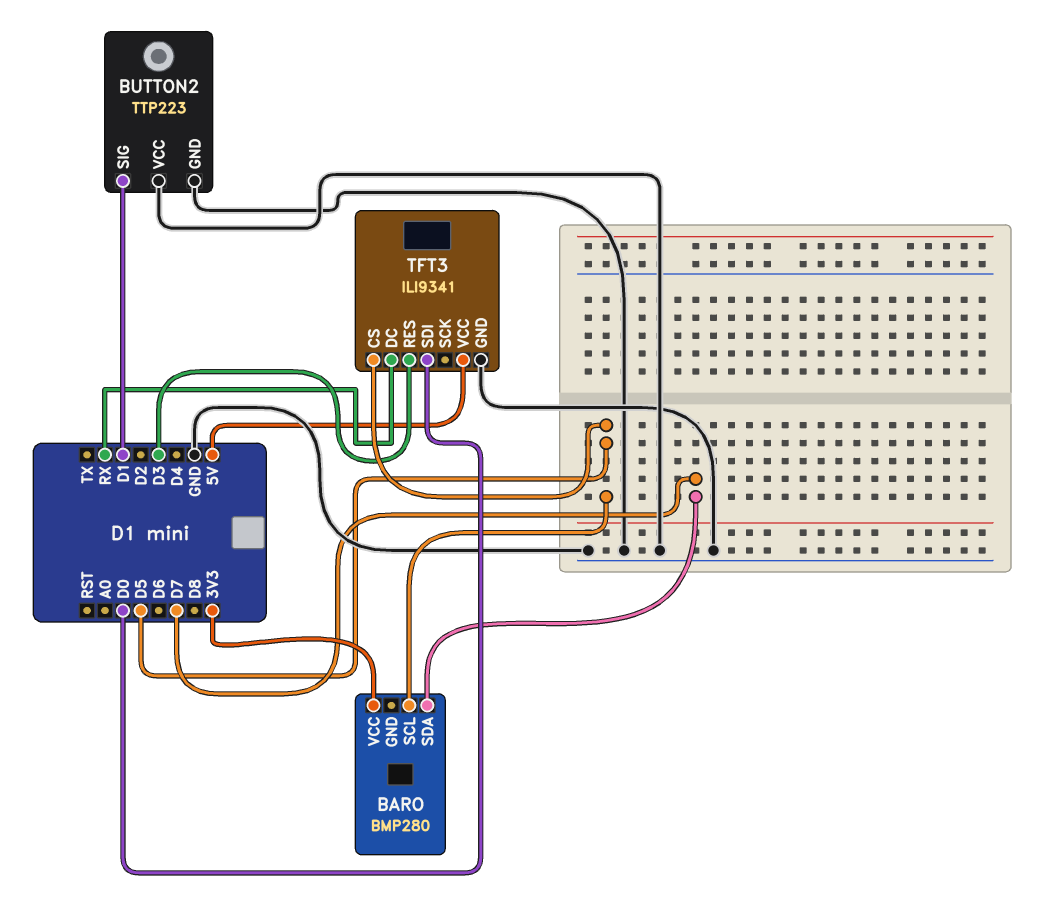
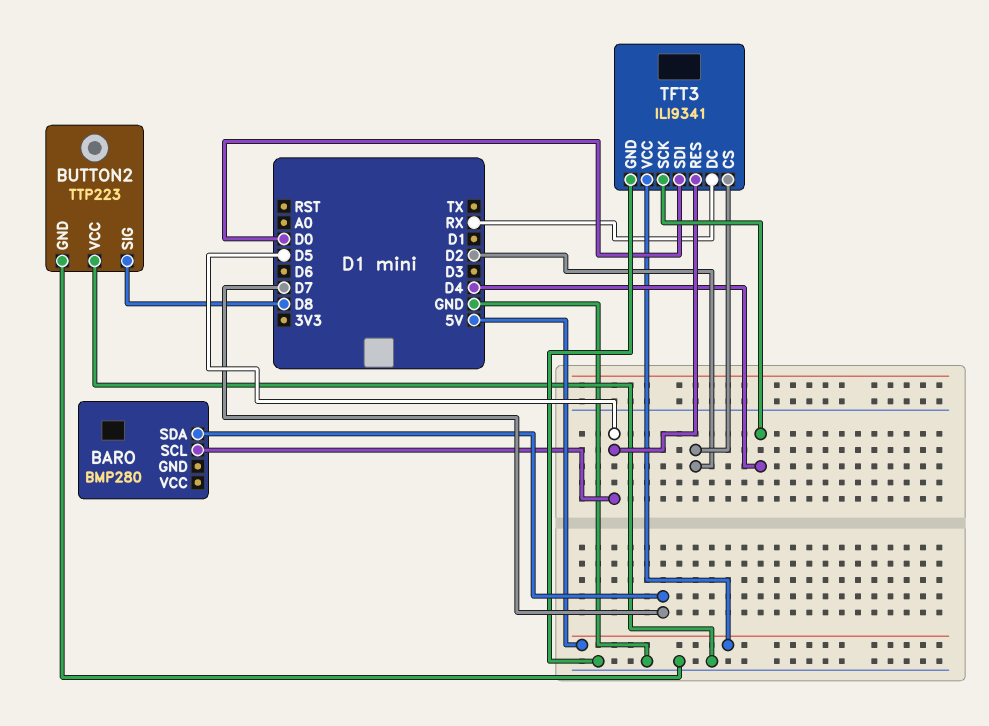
BARO pin VCC: 3V3 -> none
BUTTON2 pin SIG: D1 -> D8
TFT3 pin CS: D5 -> D2
TFT3 pin RES: D3 -> D5
TFT3 pin SCK: none -> D4

